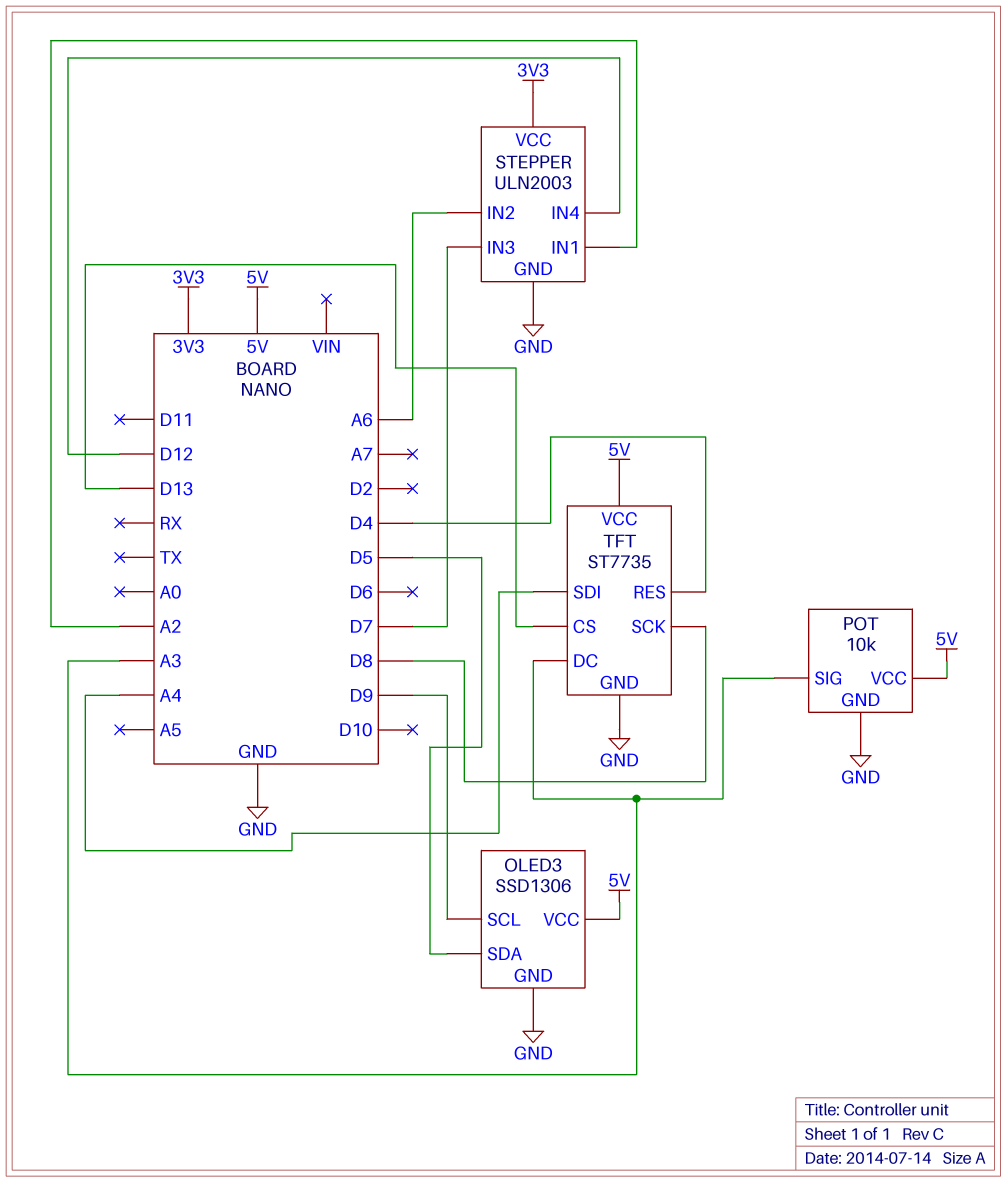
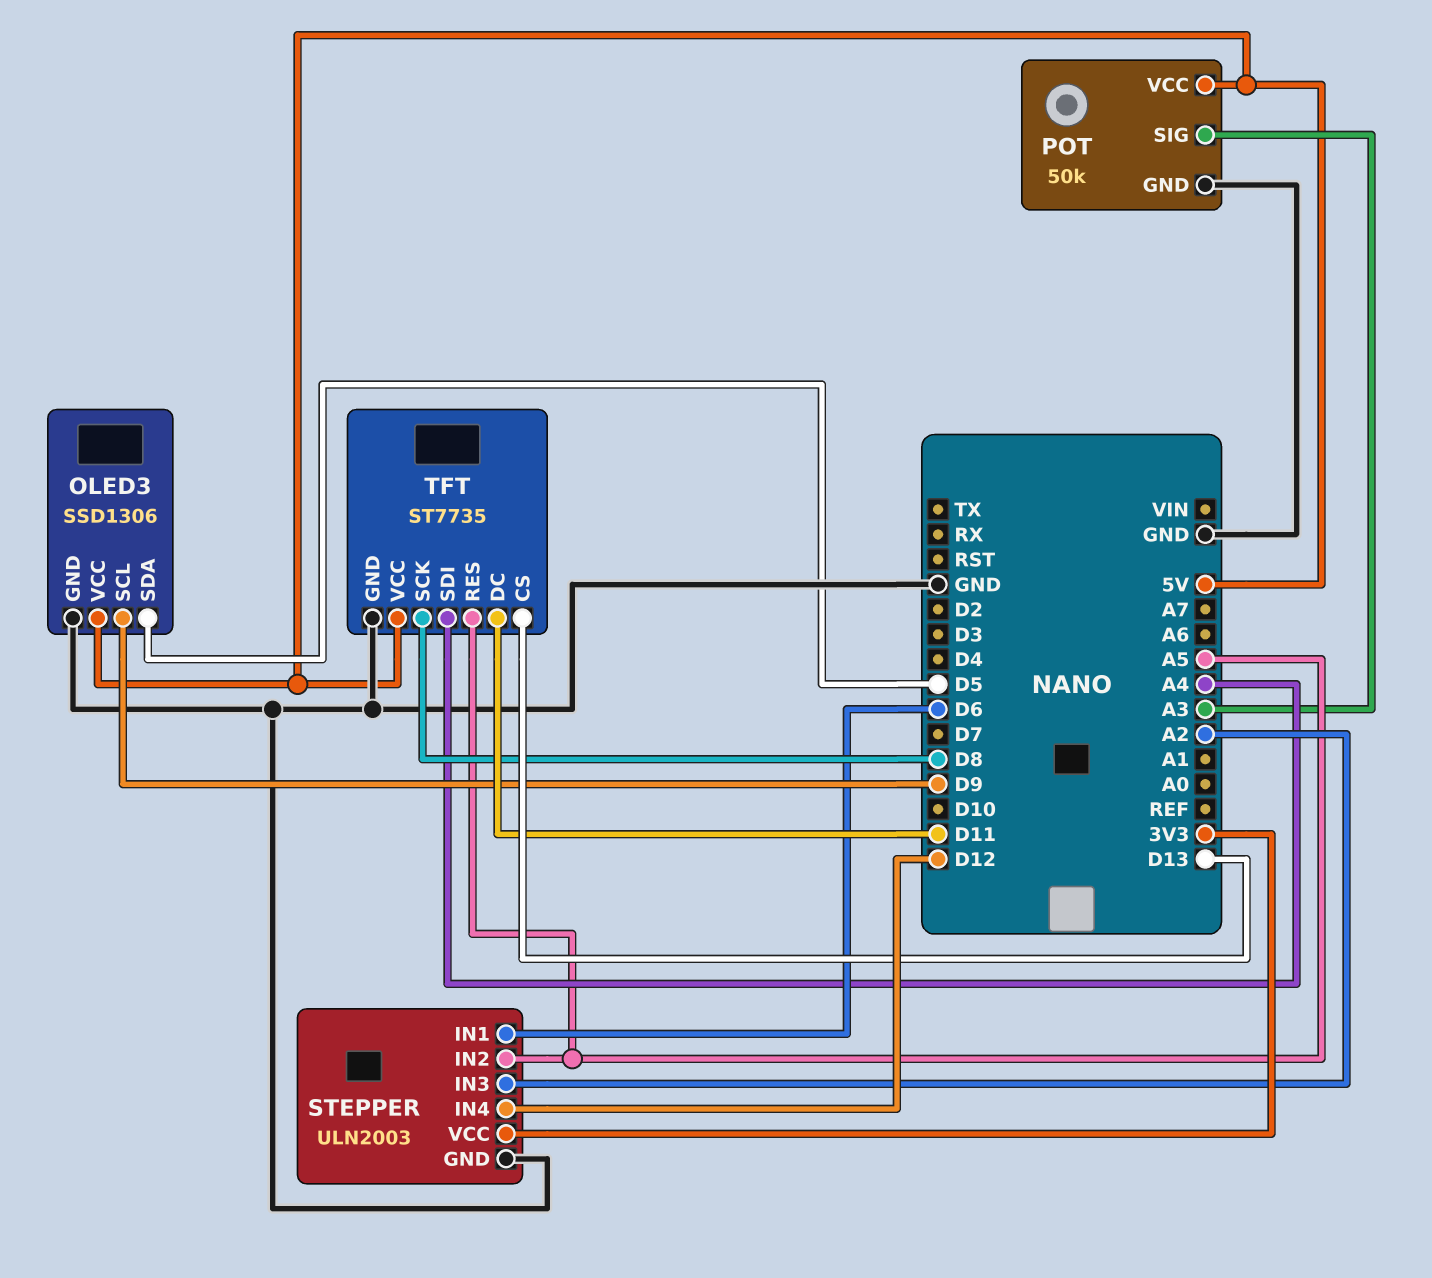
POT: 10k -> 50k
STEPPER pin IN1: A2 -> D6
STEPPER pin IN2: A6 -> A5
STEPPER pin IN3: D7 -> A2
TFT pin DC: A3 -> D11
TFT pin RES: D4 -> A5

